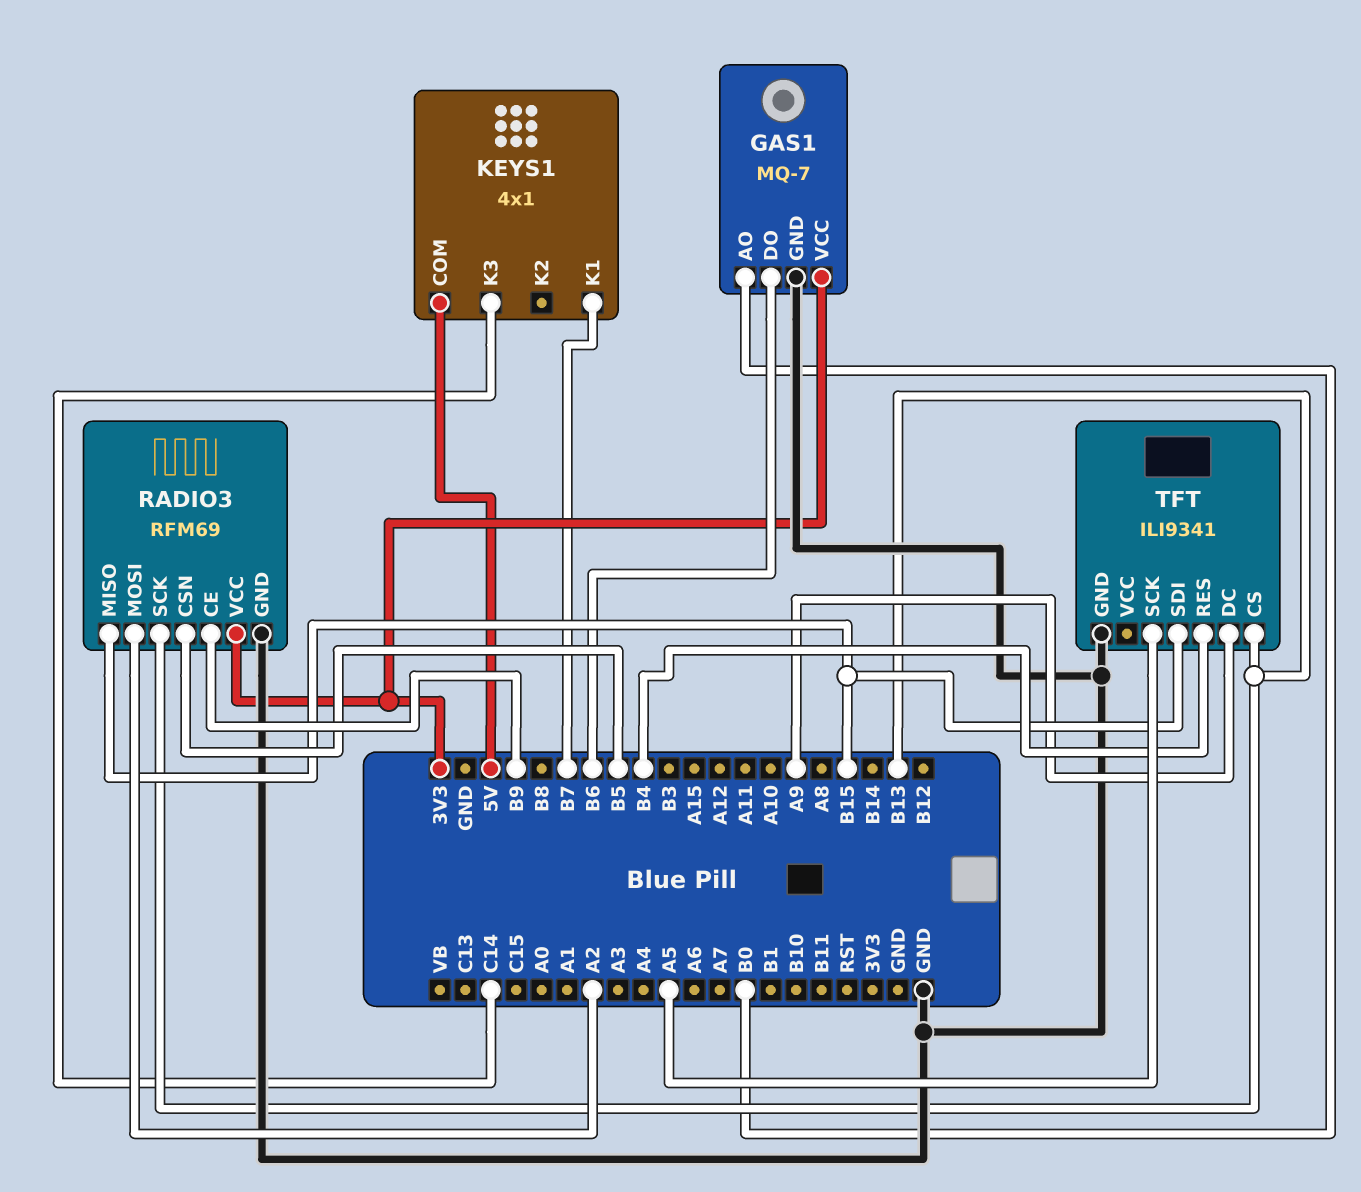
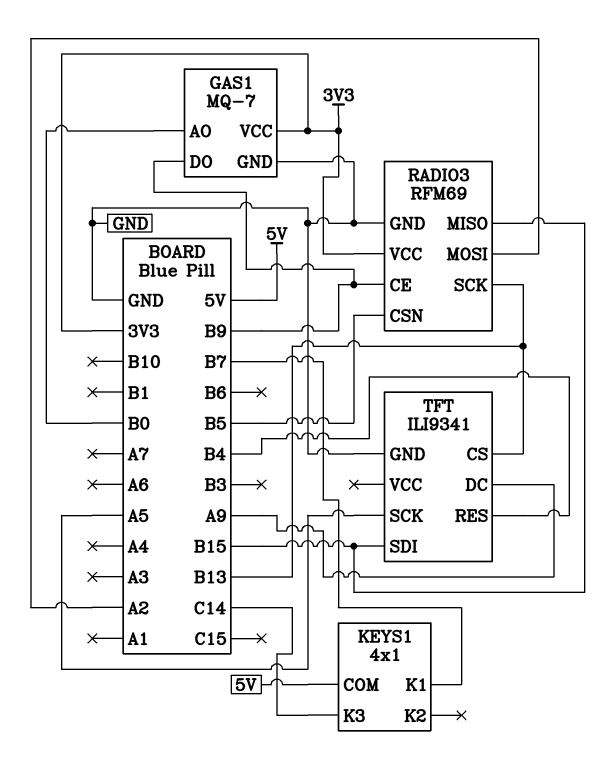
GAS1 pin DO: B6 -> B9

